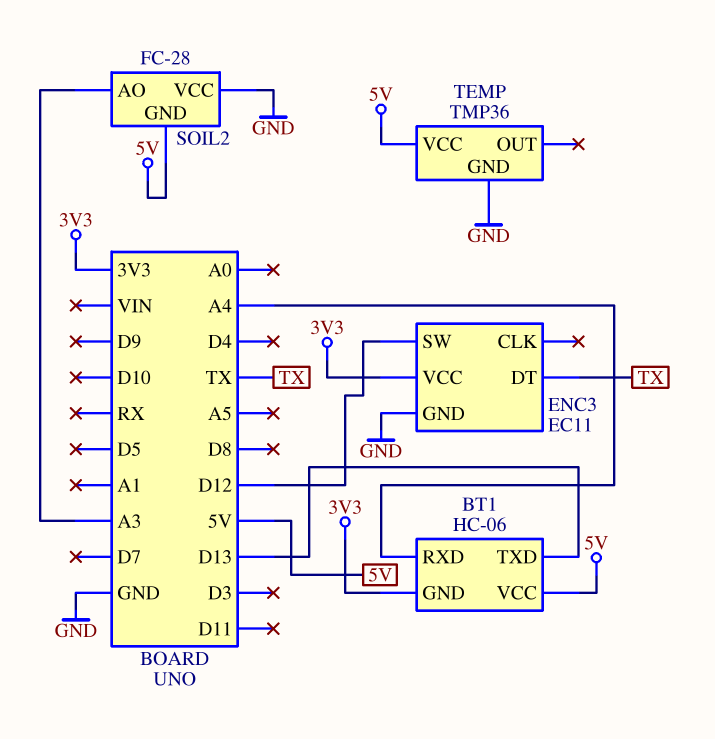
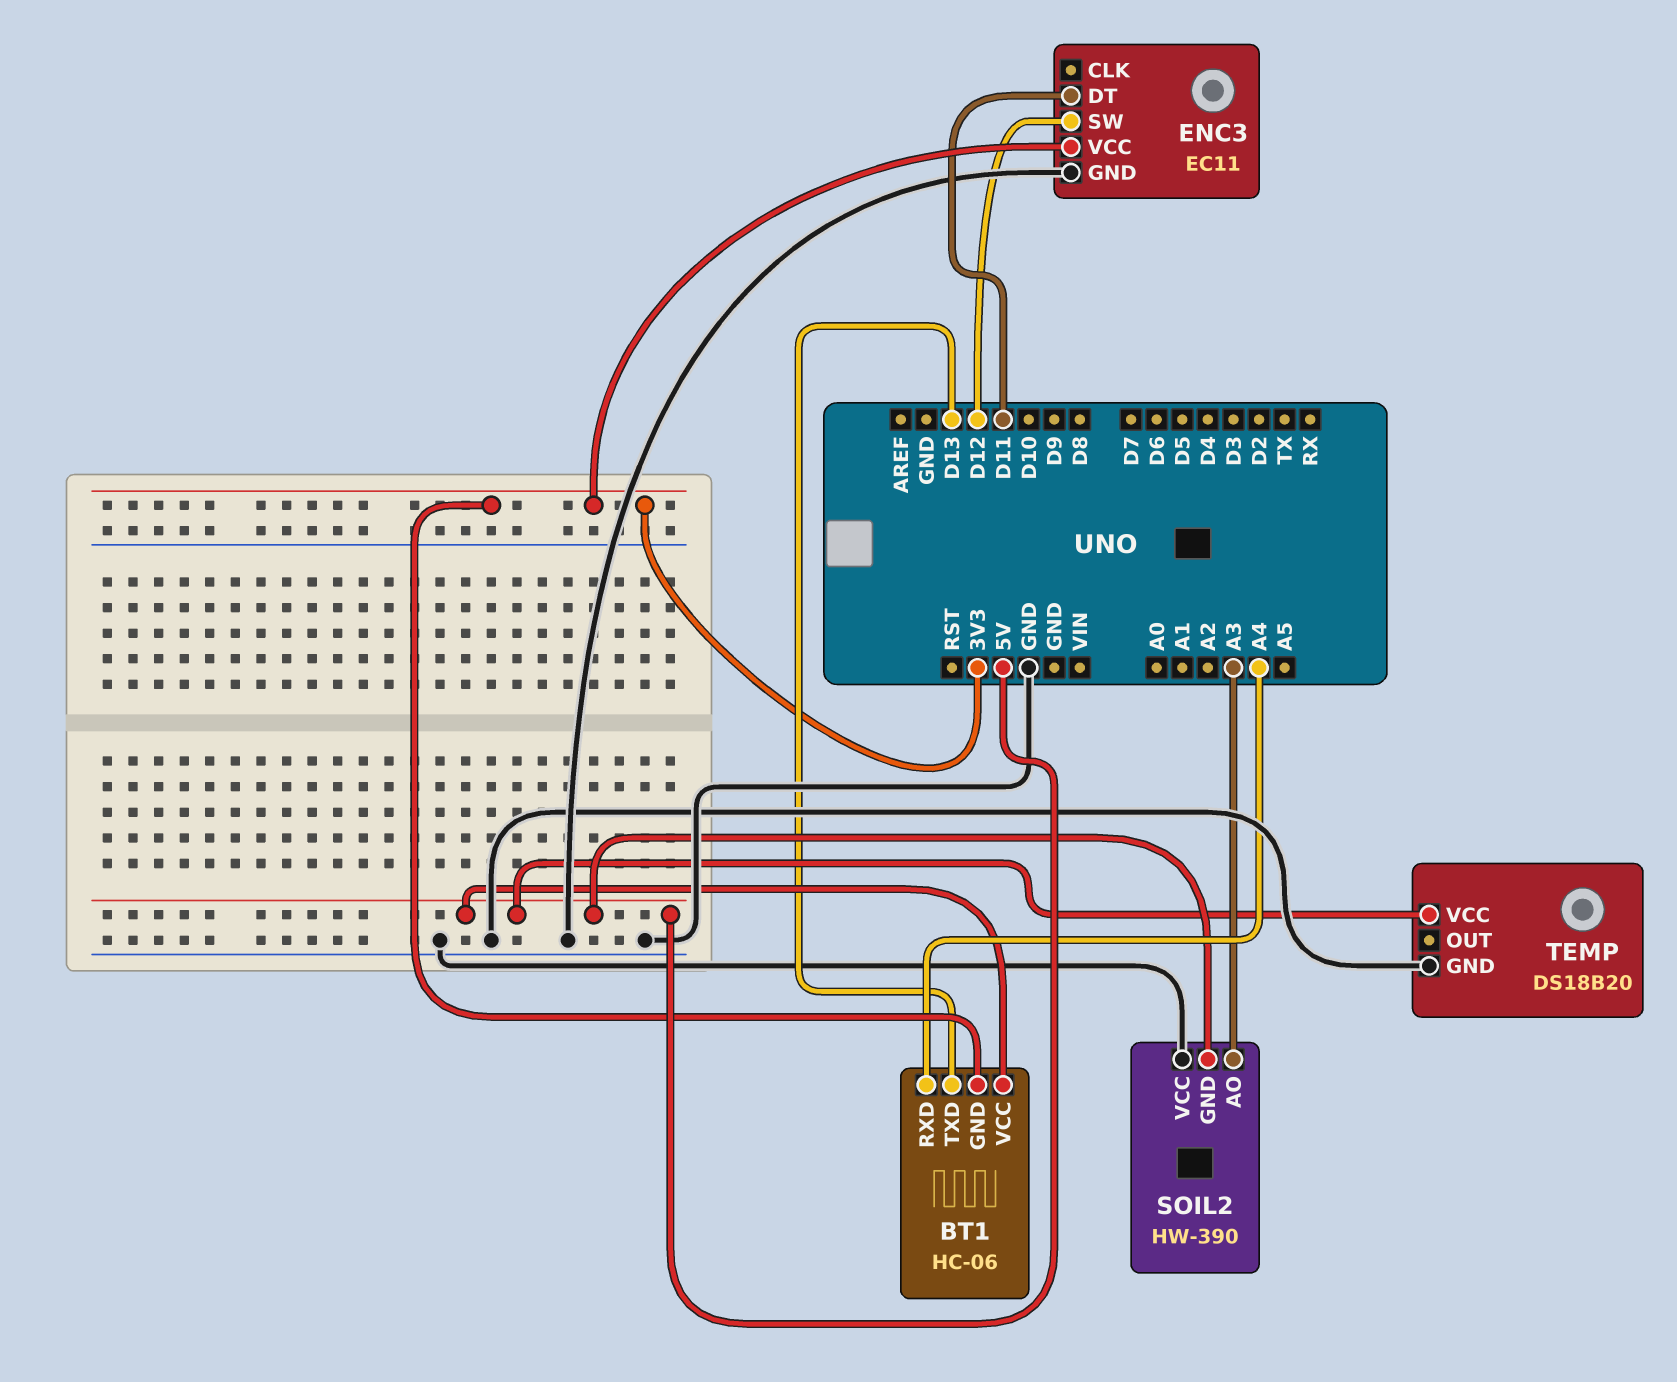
ENC3 pin DT: TX -> D11
SOIL2: FC-28 -> HW-390
TEMP: TMP36 -> DS18B20

